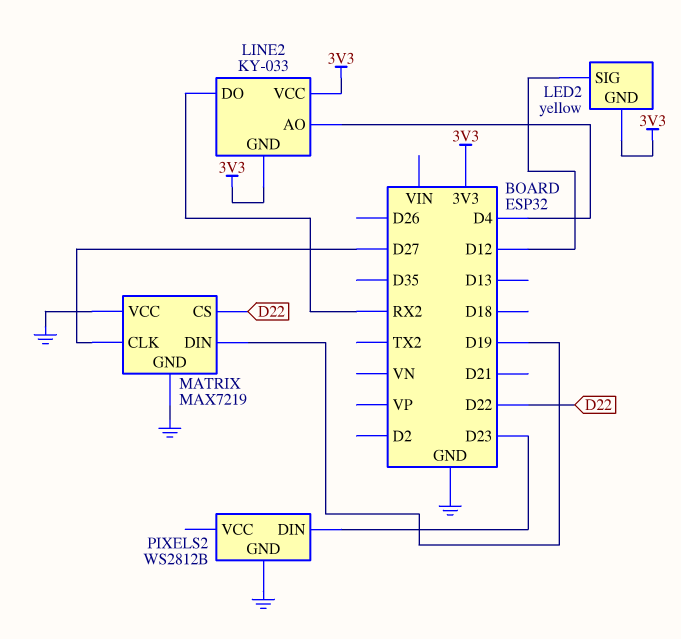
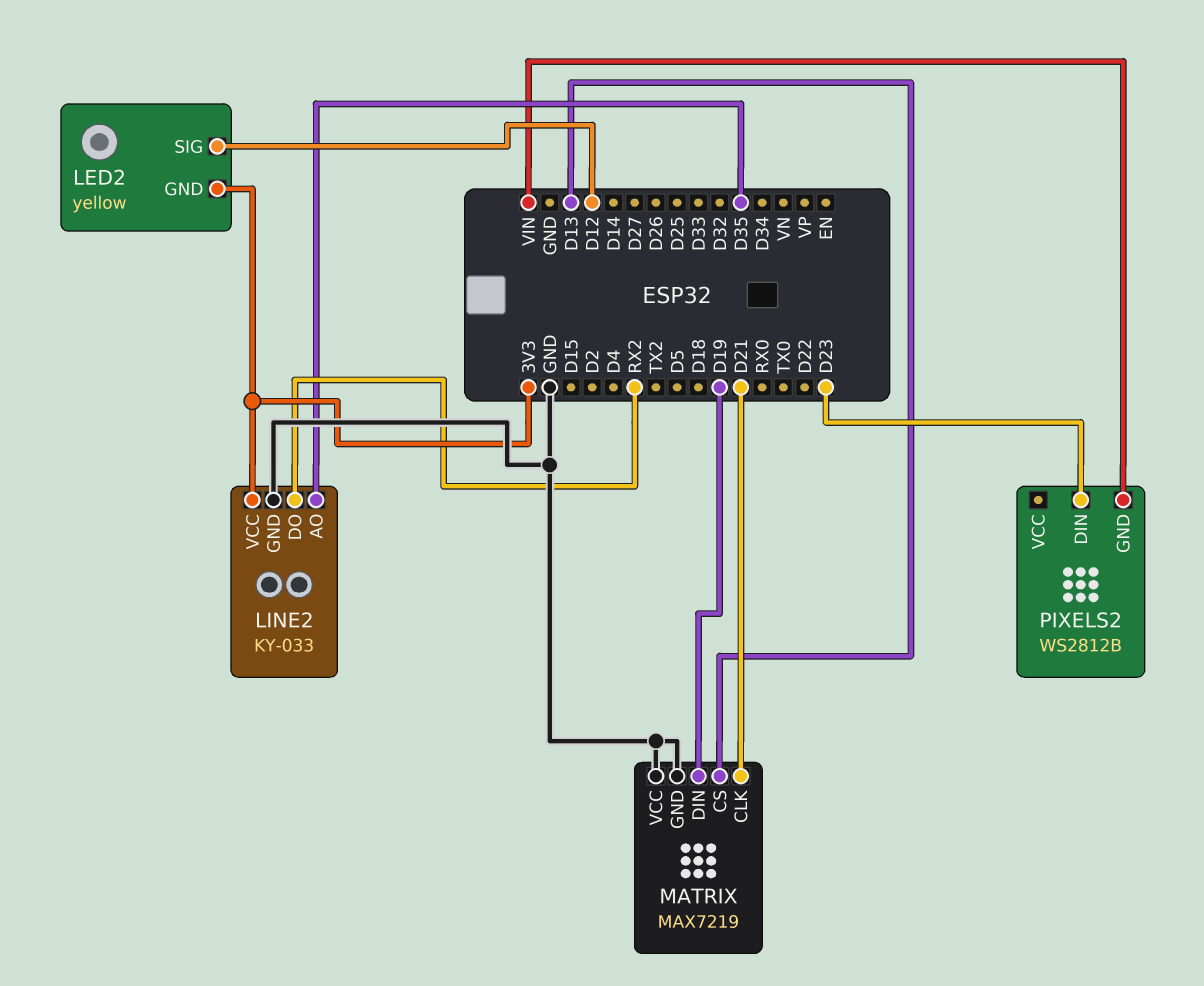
LINE2 pin AO: D4 -> D35
LINE2 pin GND: 3V3 -> GND
MATRIX pin CLK: D27 -> D21
MATRIX pin CS: D22 -> D13
PIXELS2 pin GND: GND -> VIN

